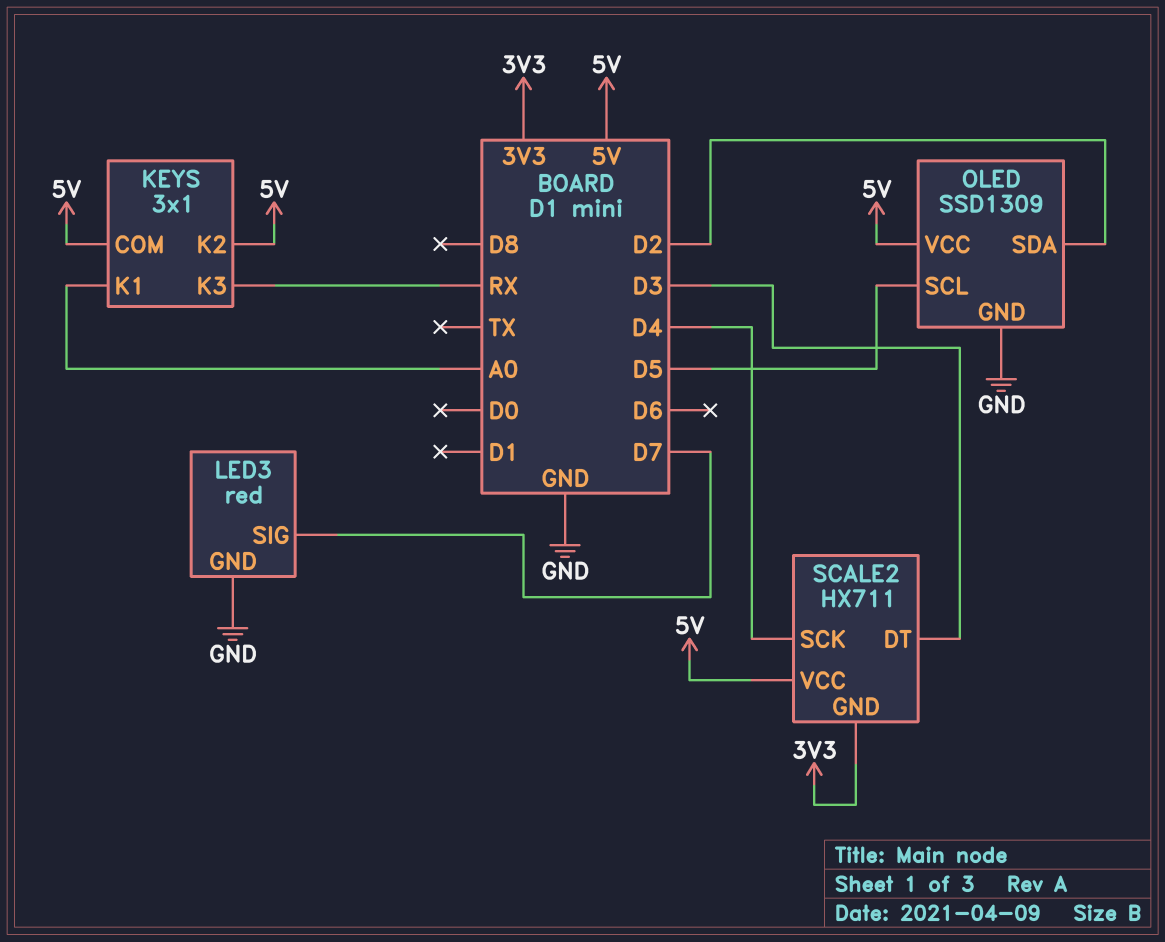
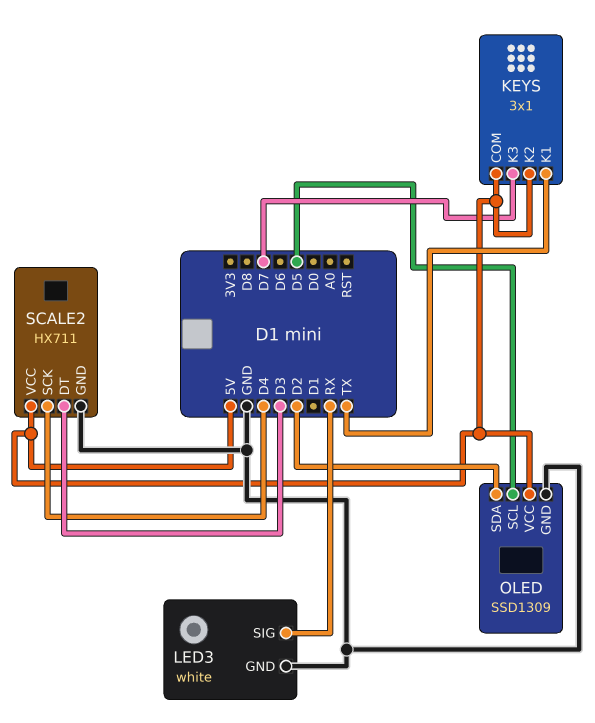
KEYS pin K1: A0 -> TX
KEYS pin K3: RX -> D7
LED3: red -> white
LED3 pin SIG: D7 -> RX
SCALE2 pin GND: 3V3 -> GND

